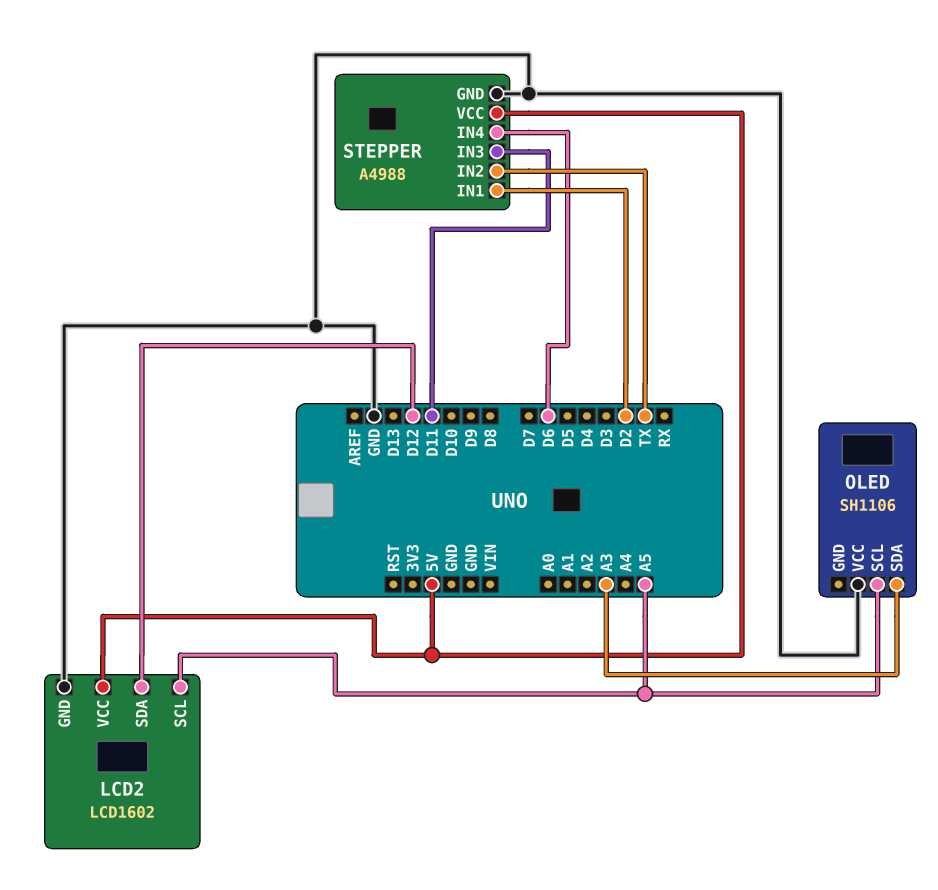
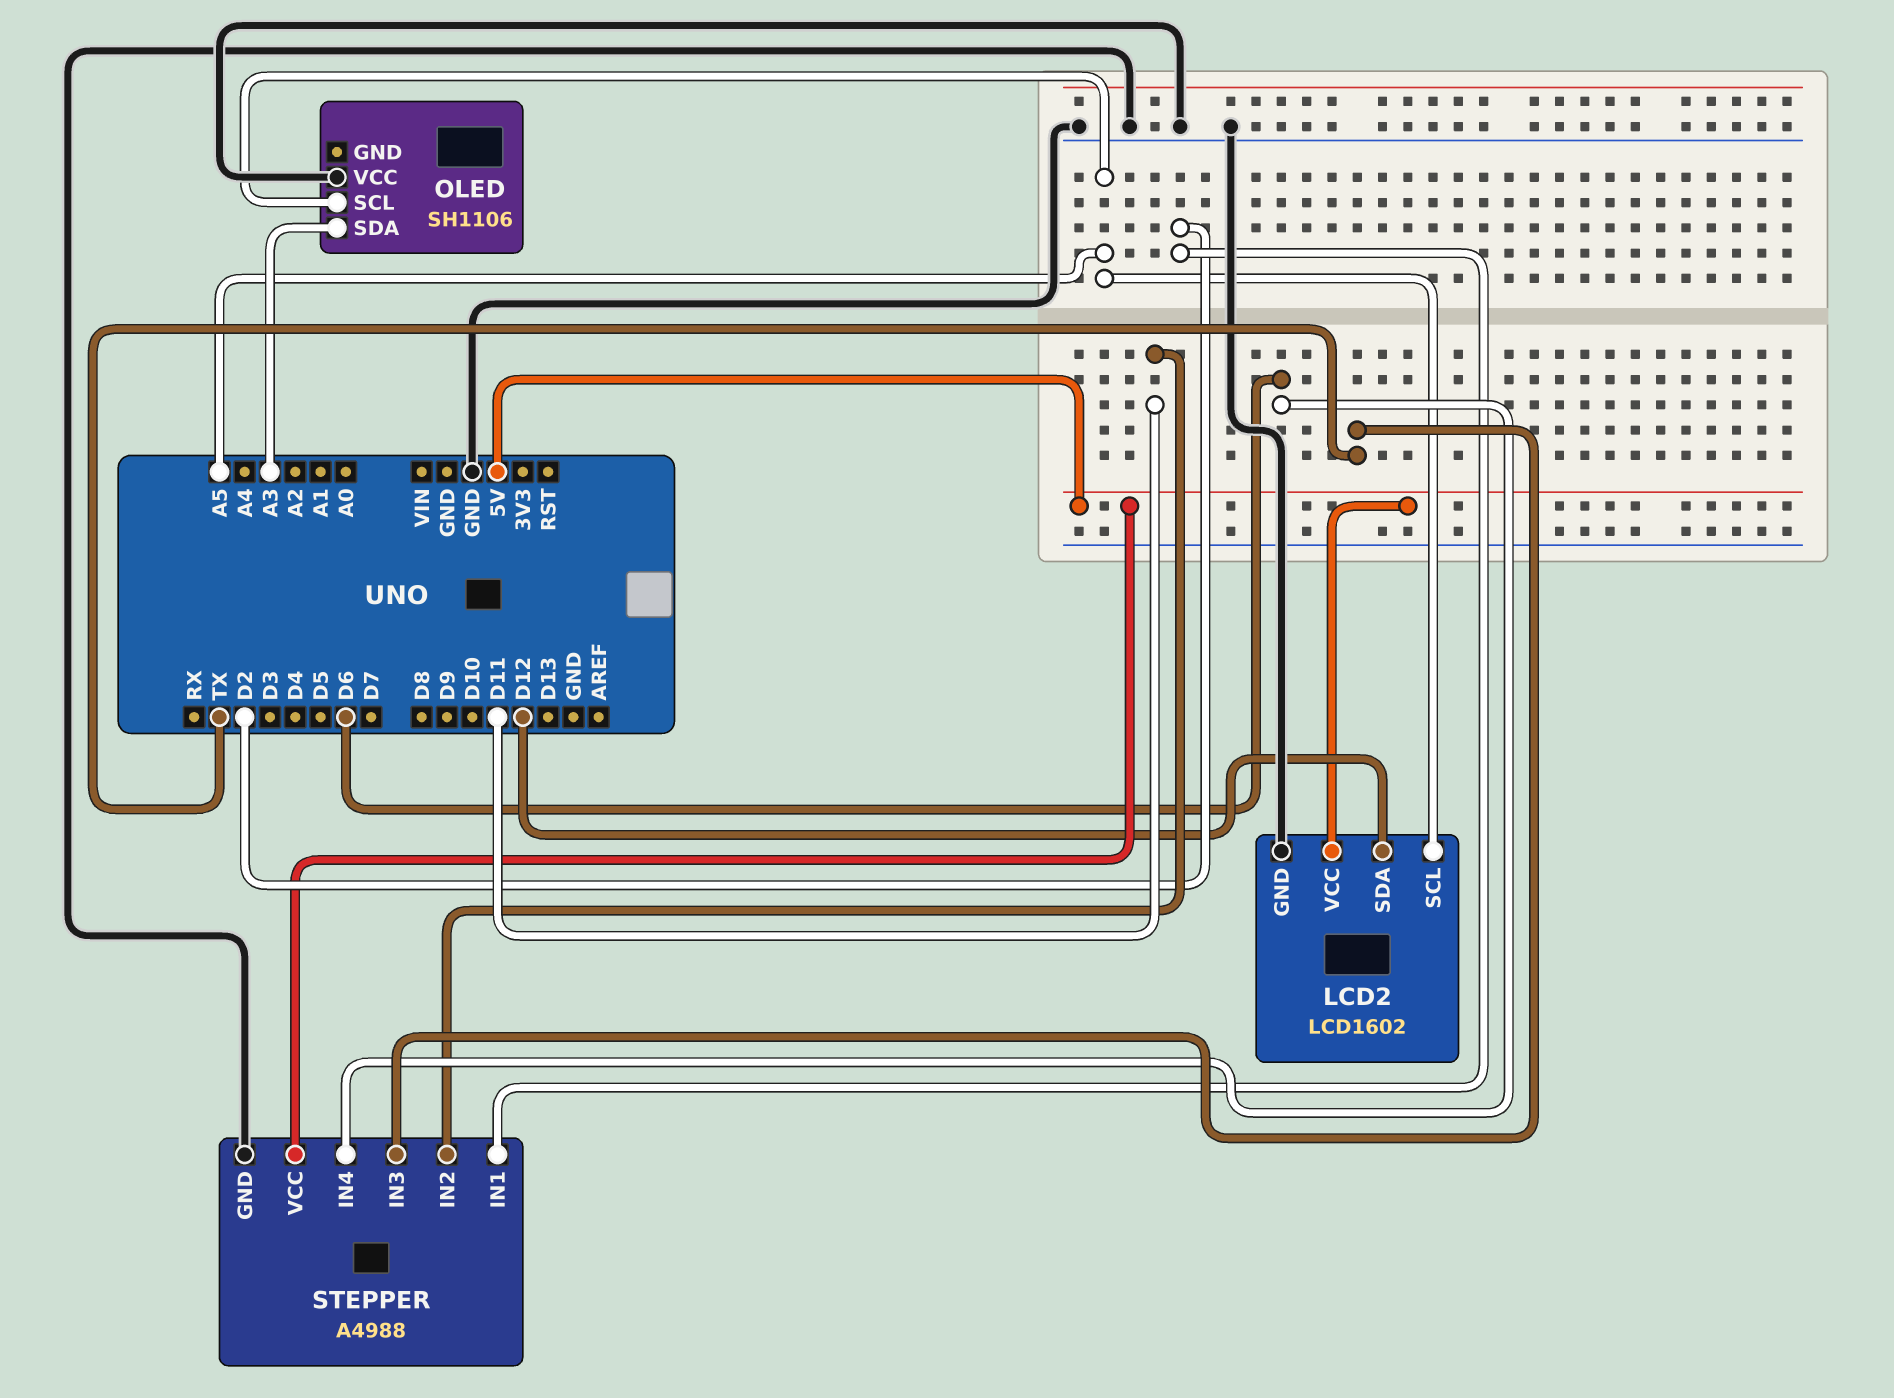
STEPPER pin IN2: TX -> D11
STEPPER pin IN3: D11 -> TX

